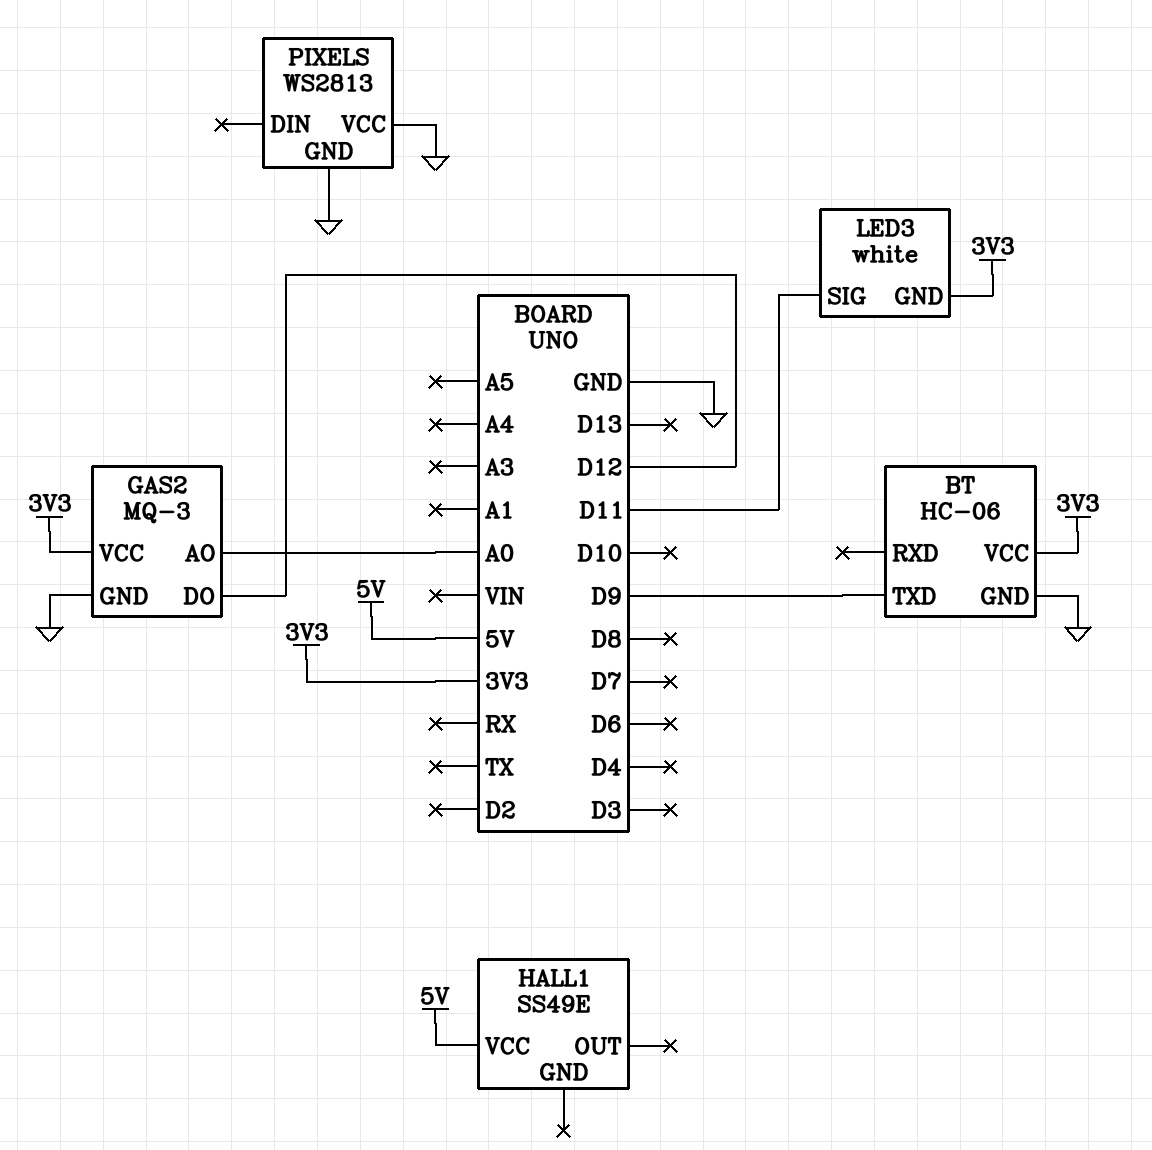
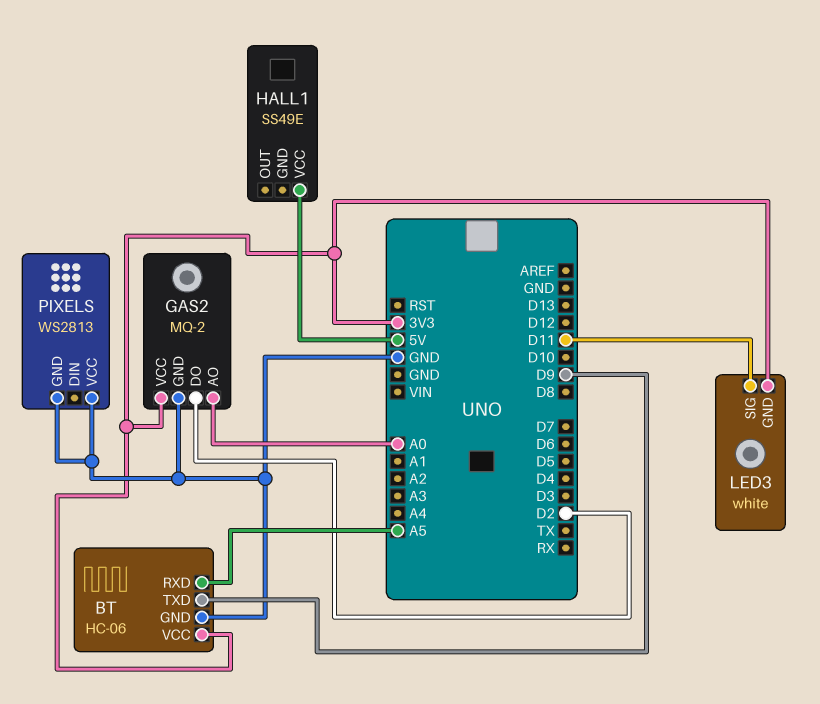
BT pin RXD: none -> A5
GAS2: MQ-3 -> MQ-2
GAS2 pin DO: D12 -> D2

